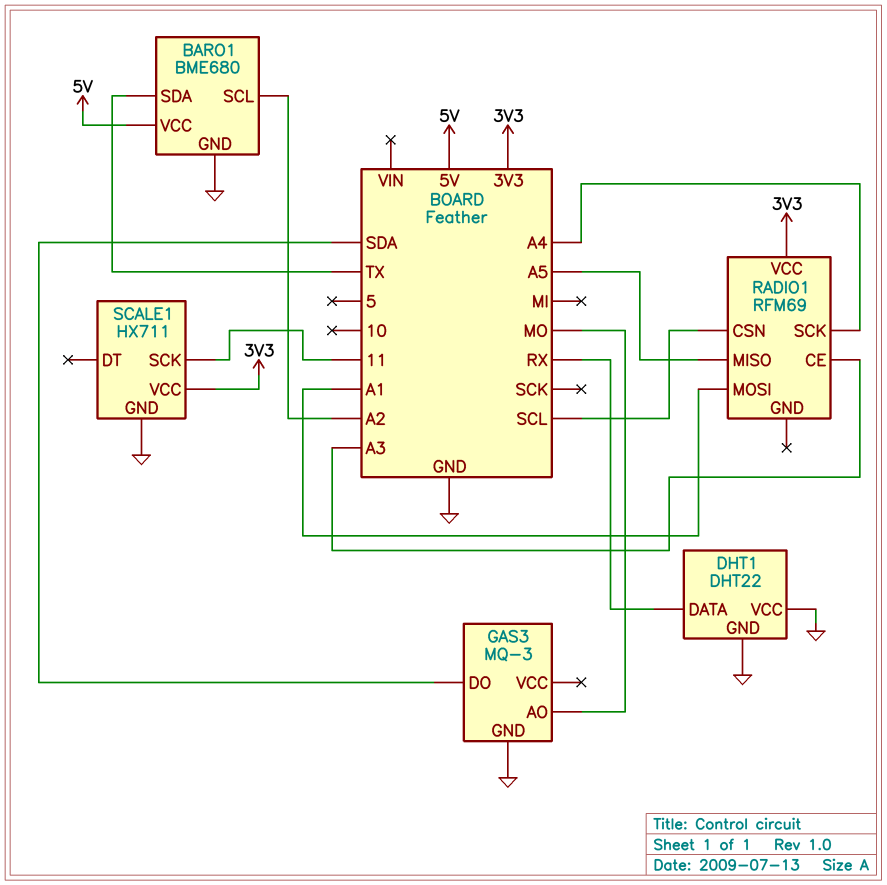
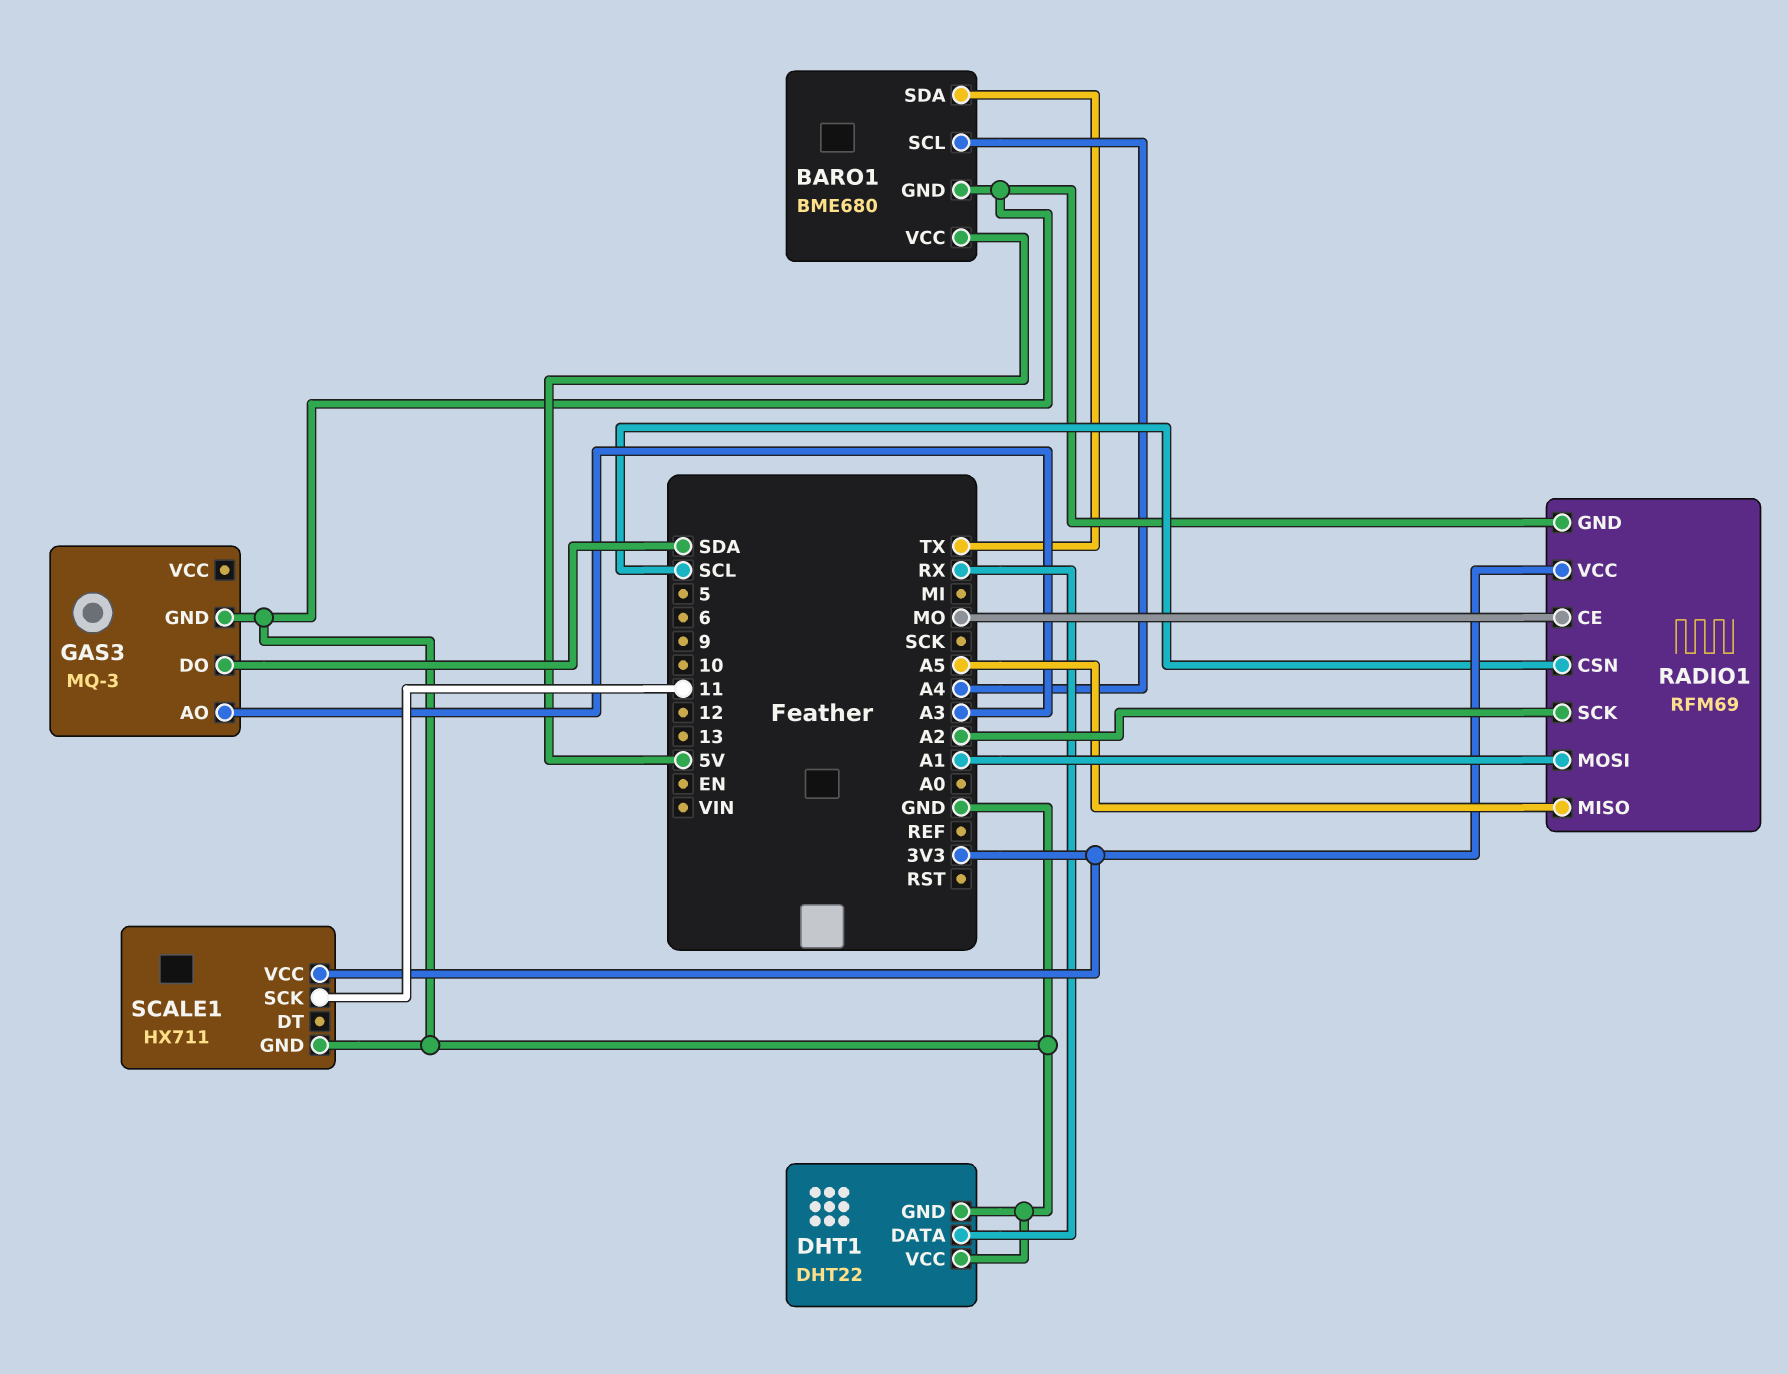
BARO1 pin SCL: A2 -> A4
GAS3 pin AO: MO -> A3
RADIO1 pin CE: A3 -> MO
RADIO1 pin GND: none -> GND
RADIO1 pin SCK: A4 -> A2

